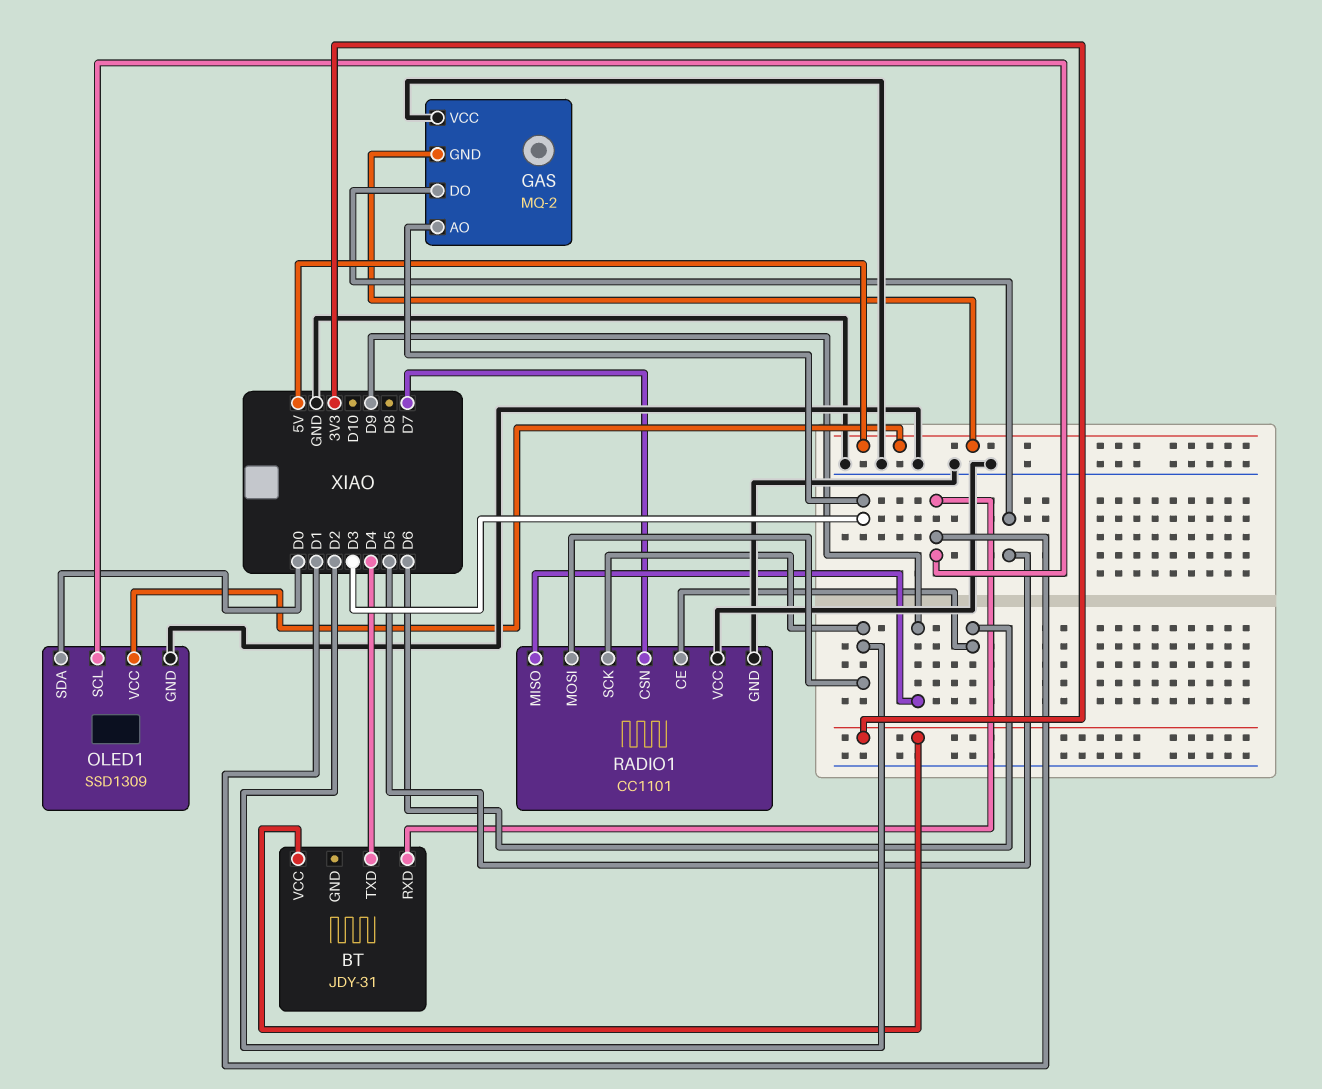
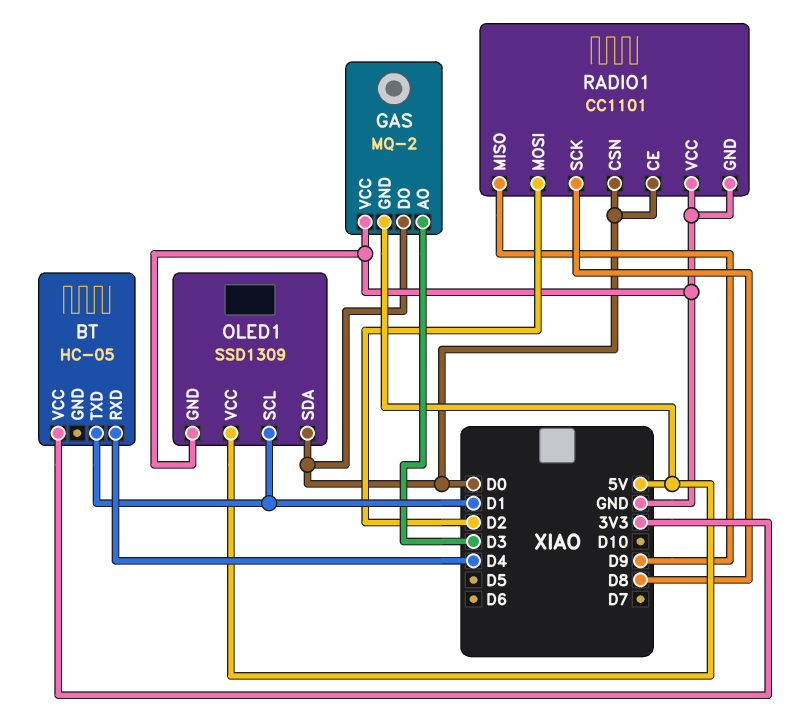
BT: JDY-31 -> HC-05
BT pin RXD: D1 -> D4
BT pin TXD: D4 -> D1
GAS pin DO: D5 -> D0
RADIO1 pin CE: D6 -> D0
RADIO1 pin CSN: D7 -> D0
RADIO1 pin SCK: D2 -> D8

